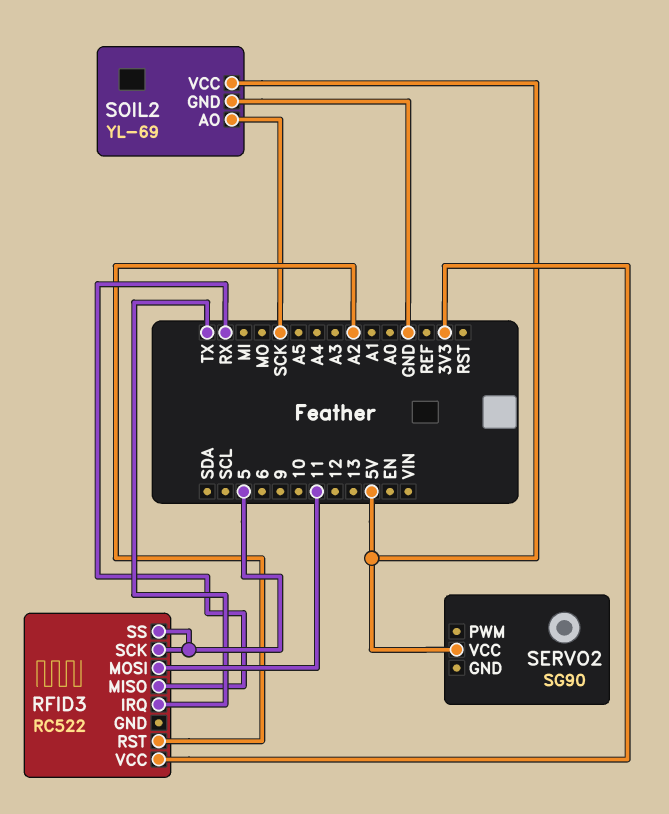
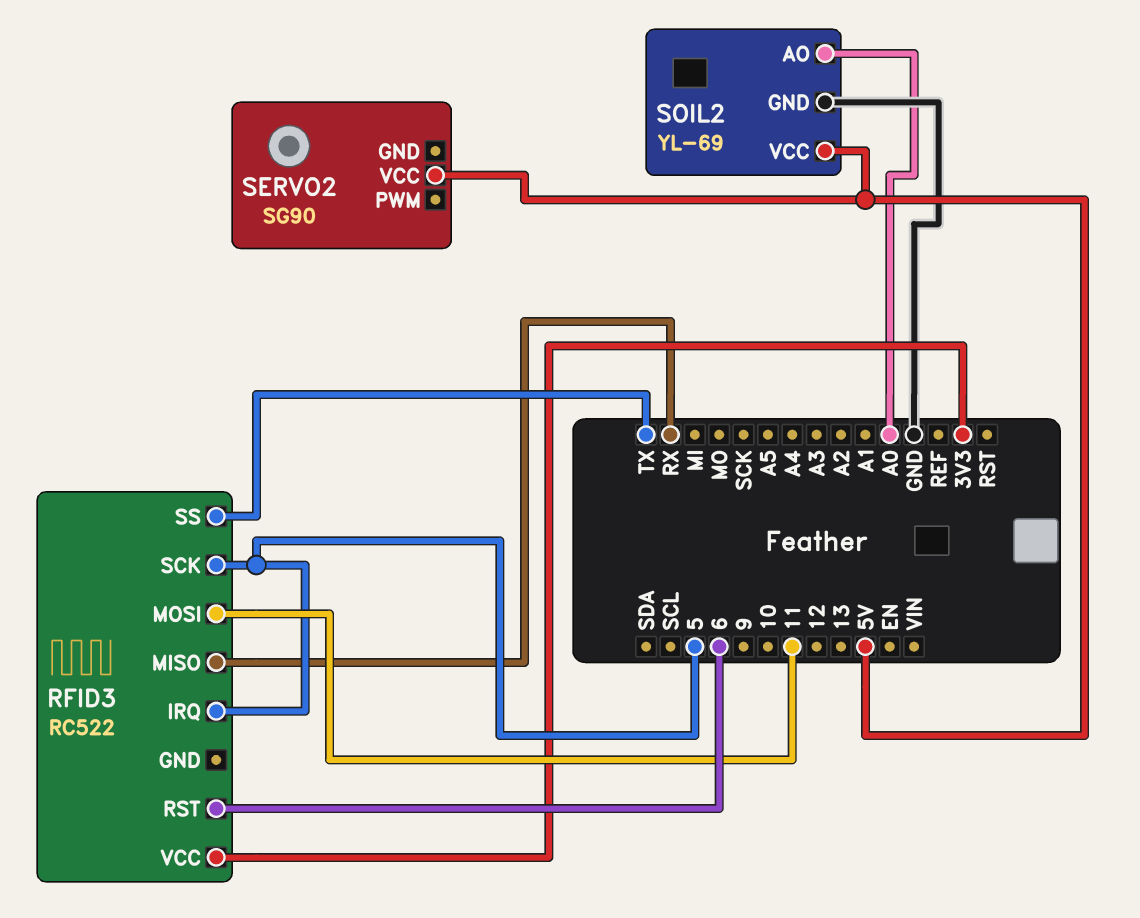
RFID3 pin IRQ: TX -> 5
RFID3 pin RST: A2 -> 6
RFID3 pin SS: 5 -> TX
SOIL2 pin AO: SCK -> A0

